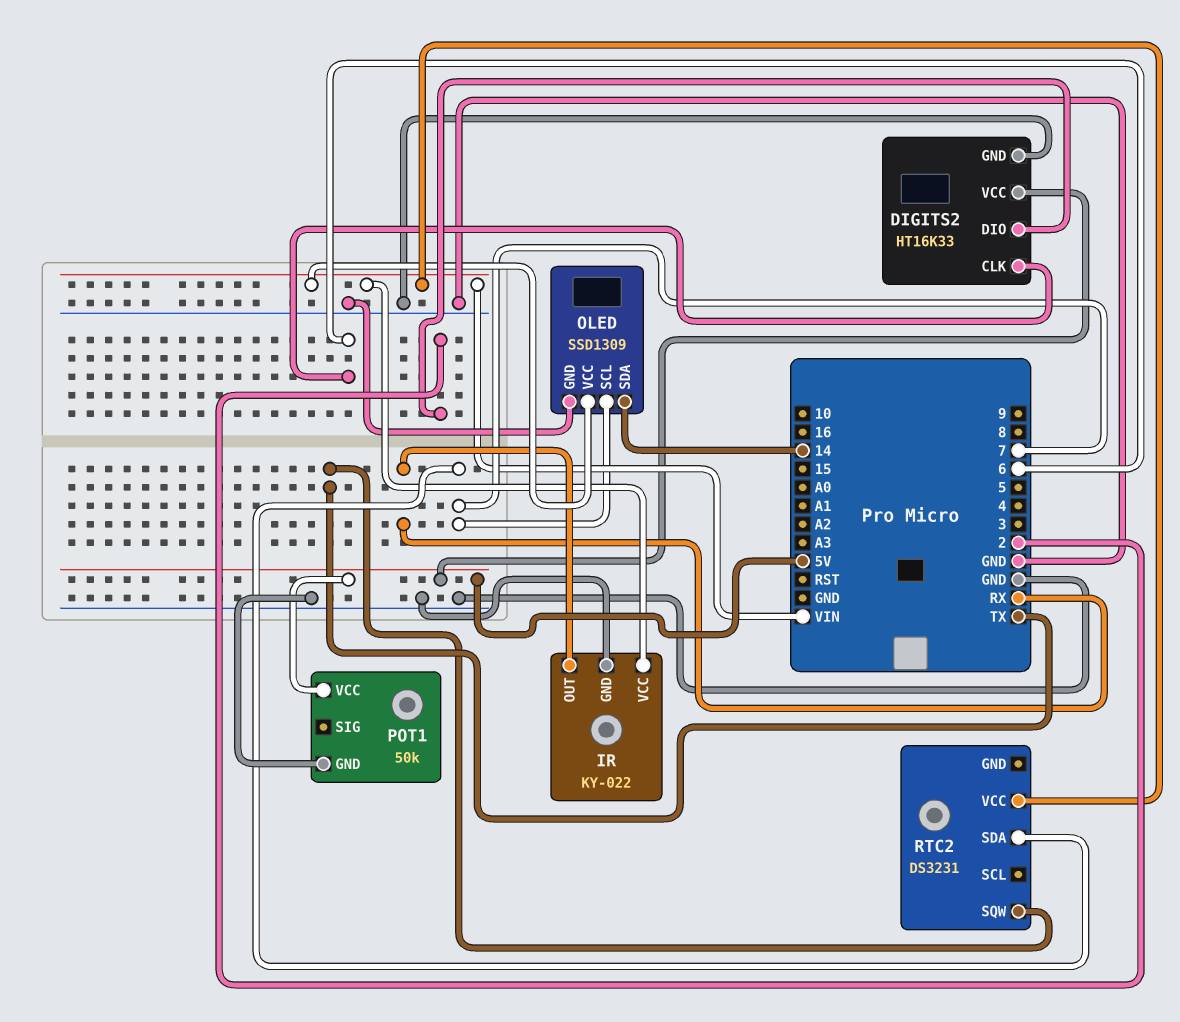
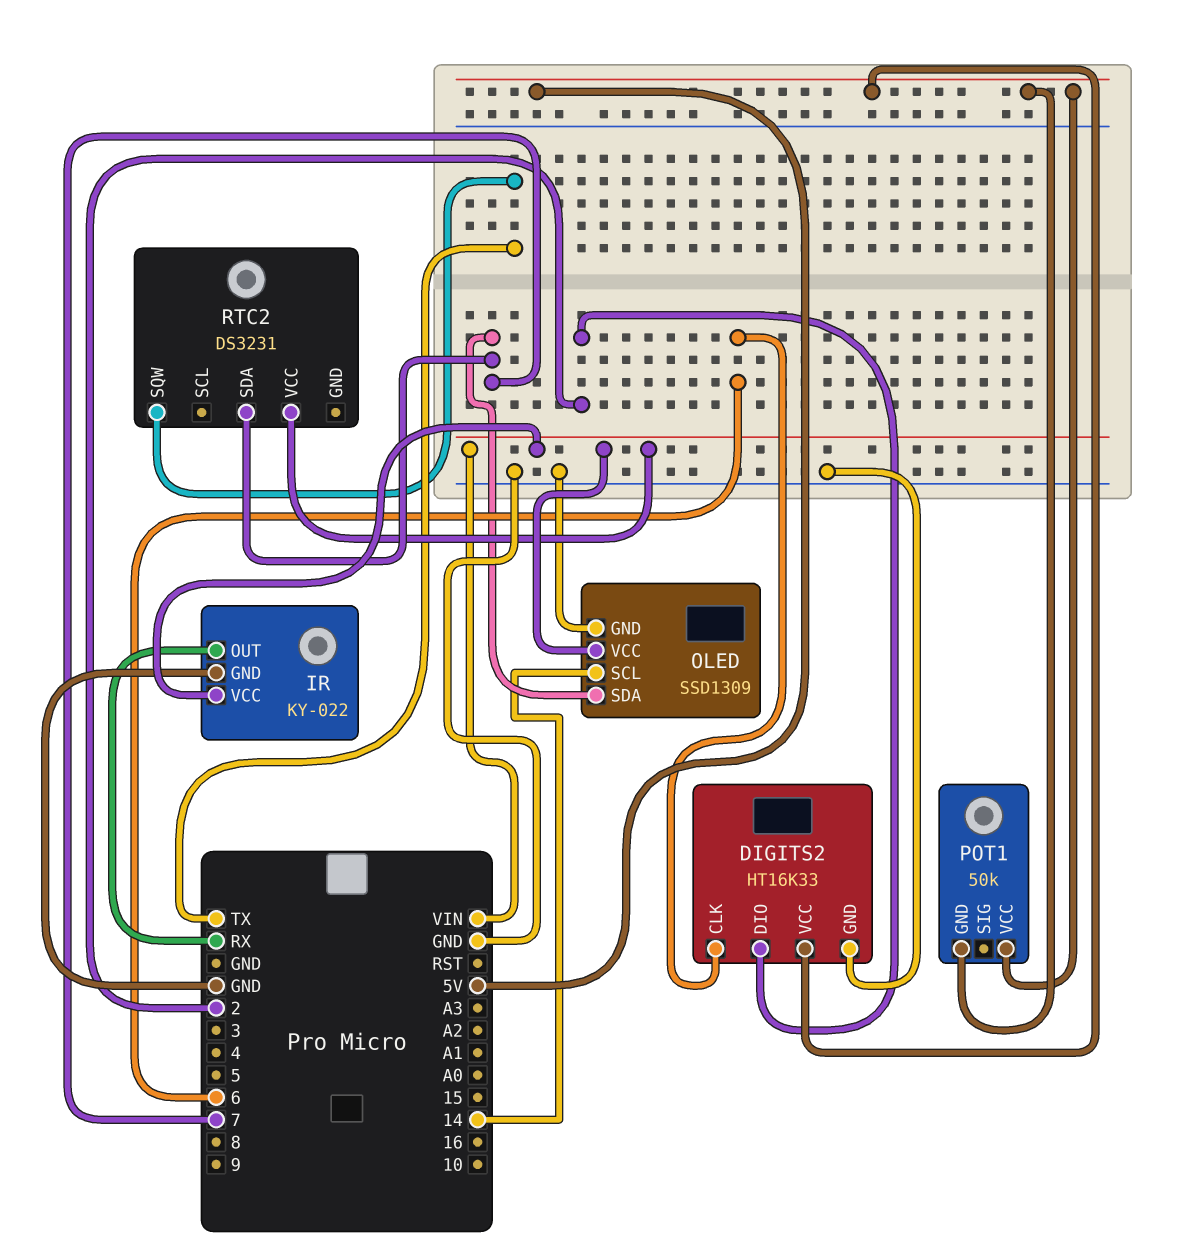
OLED pin SCL: 7 -> 14
OLED pin SDA: 14 -> 7
POT1 pin GND: GND -> 5V

